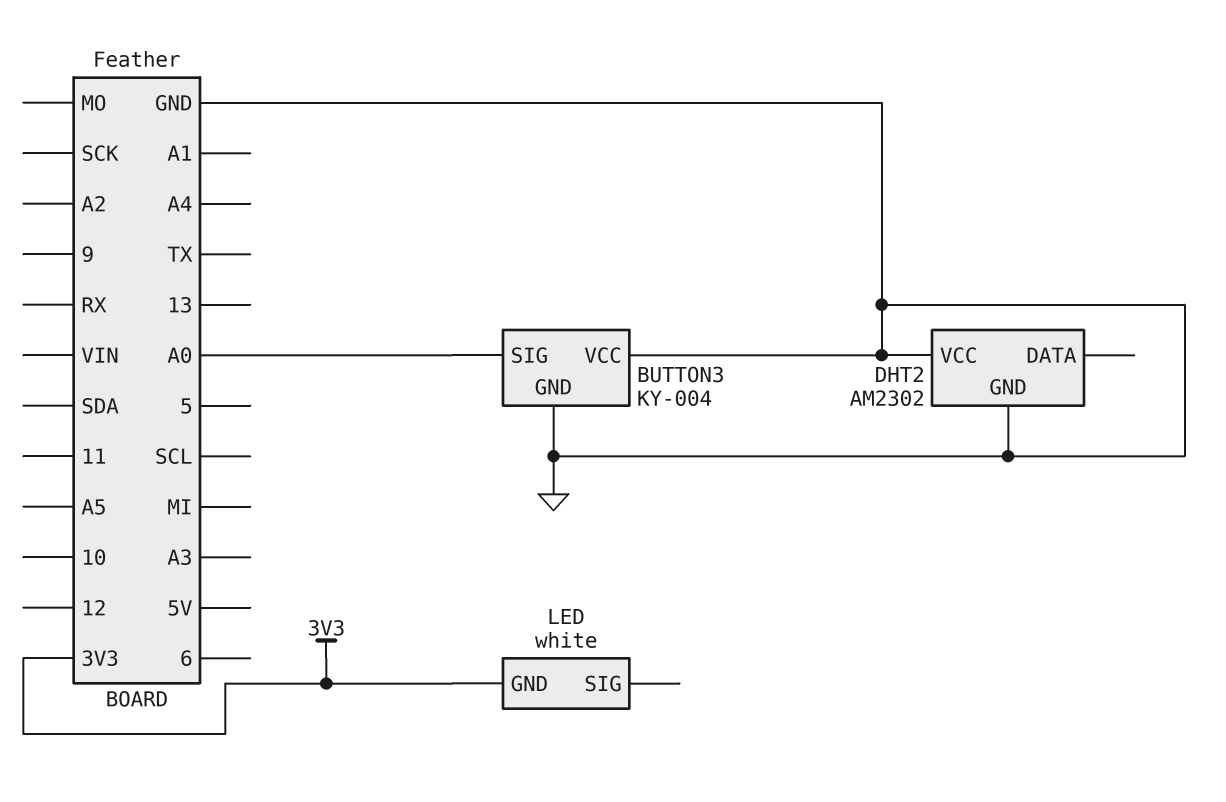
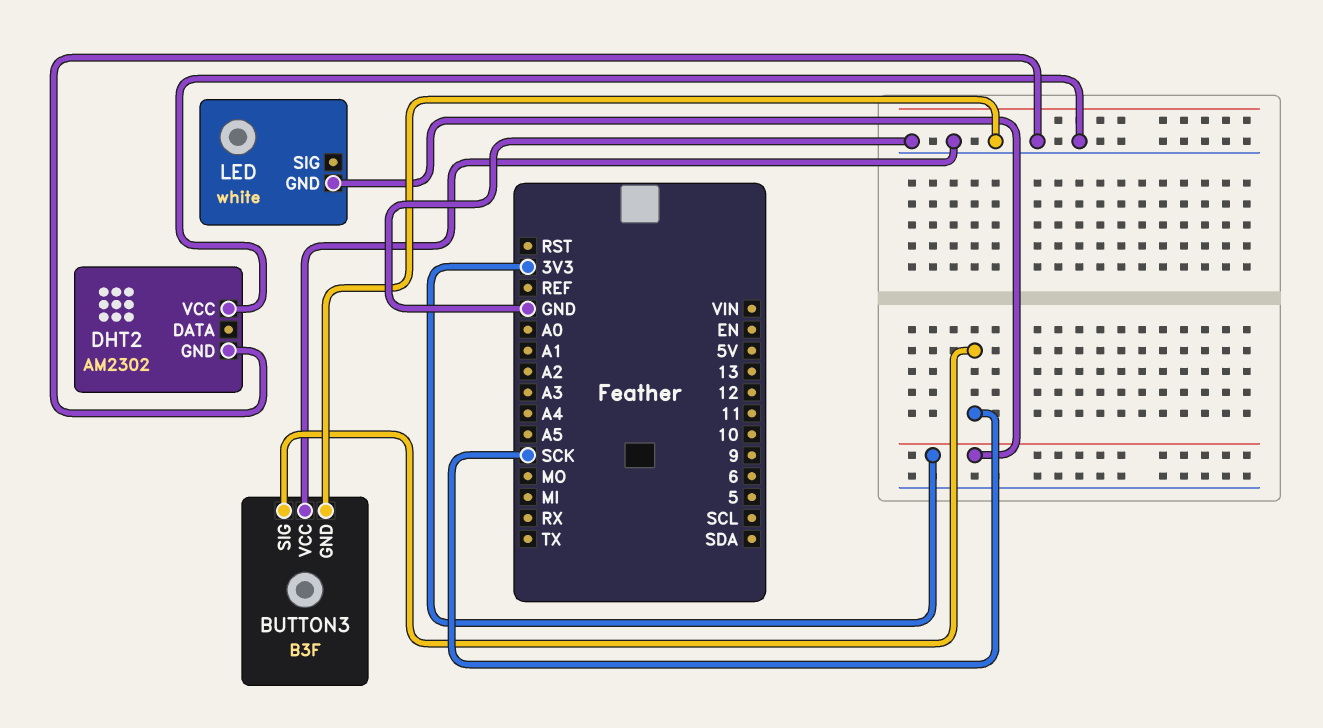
BUTTON3: KY-004 -> B3F
BUTTON3 pin SIG: A0 -> SCK

